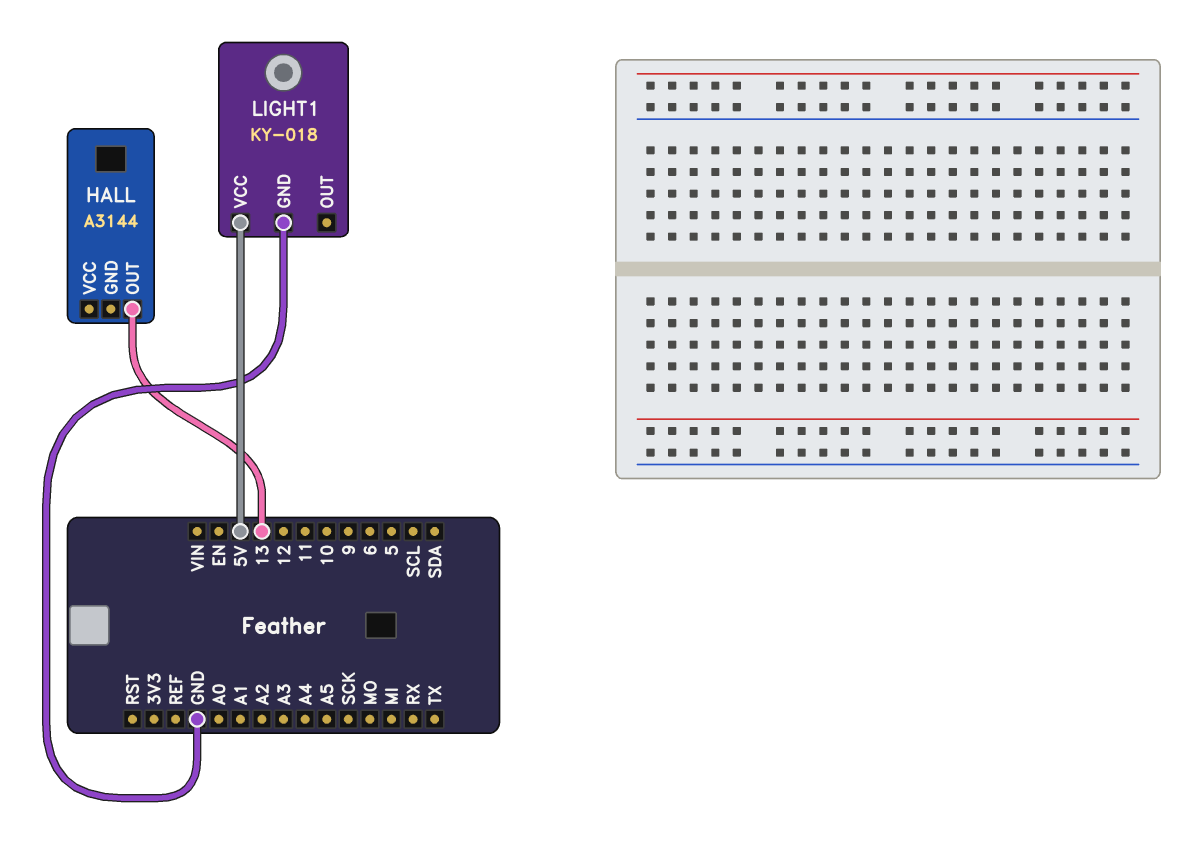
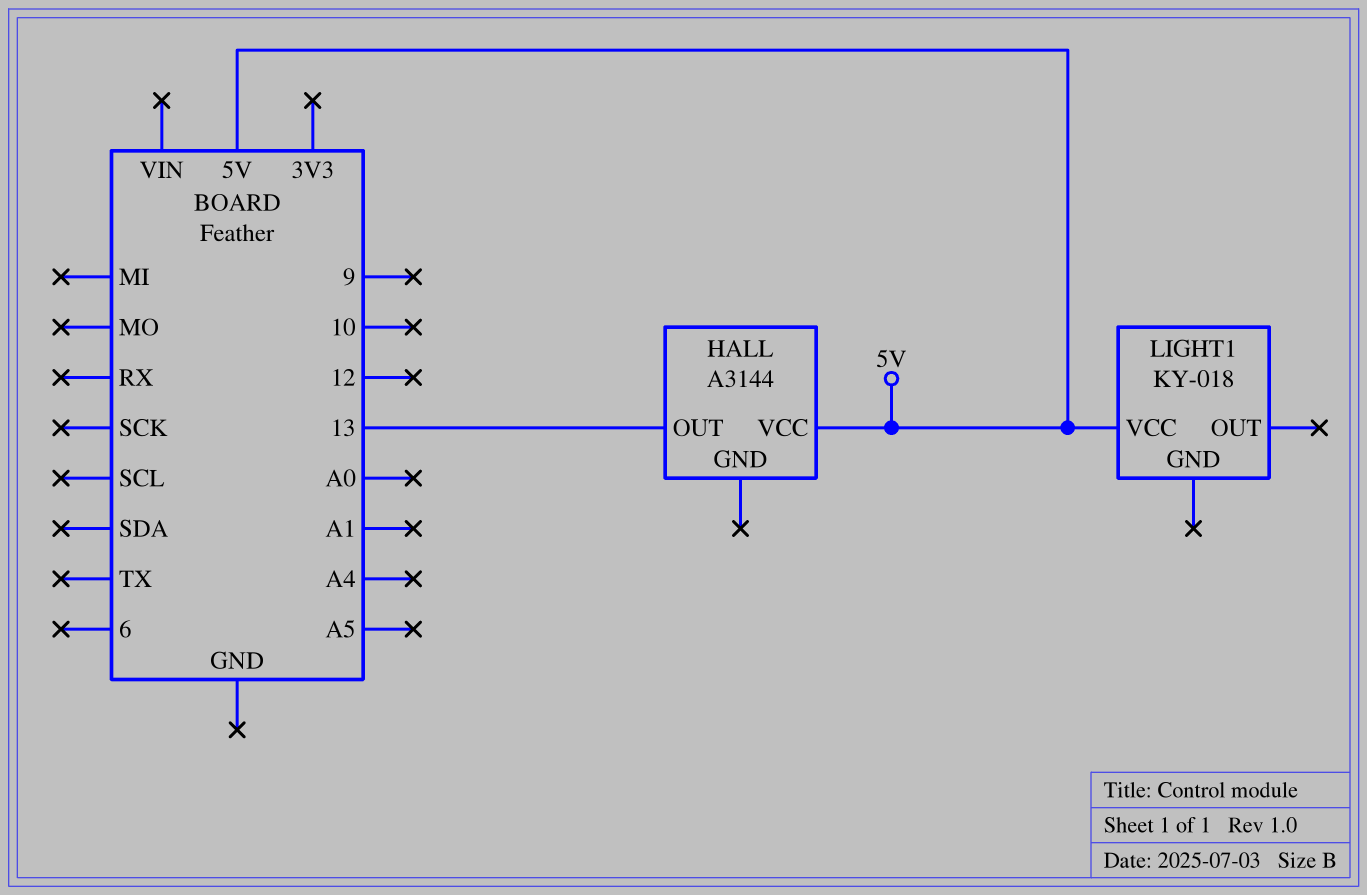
HALL pin VCC: none -> 5V
LIGHT1 pin GND: GND -> none

